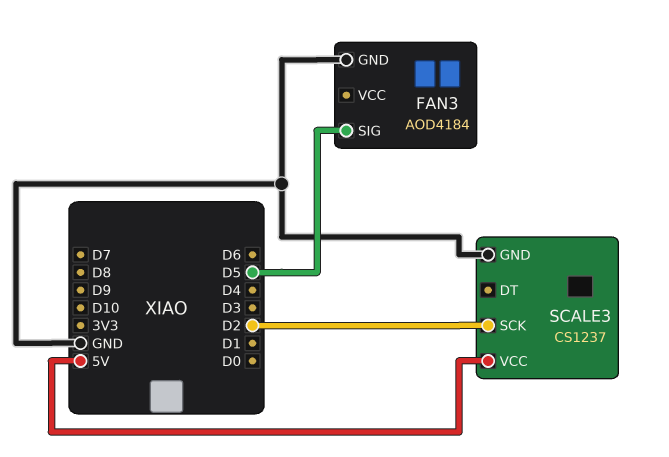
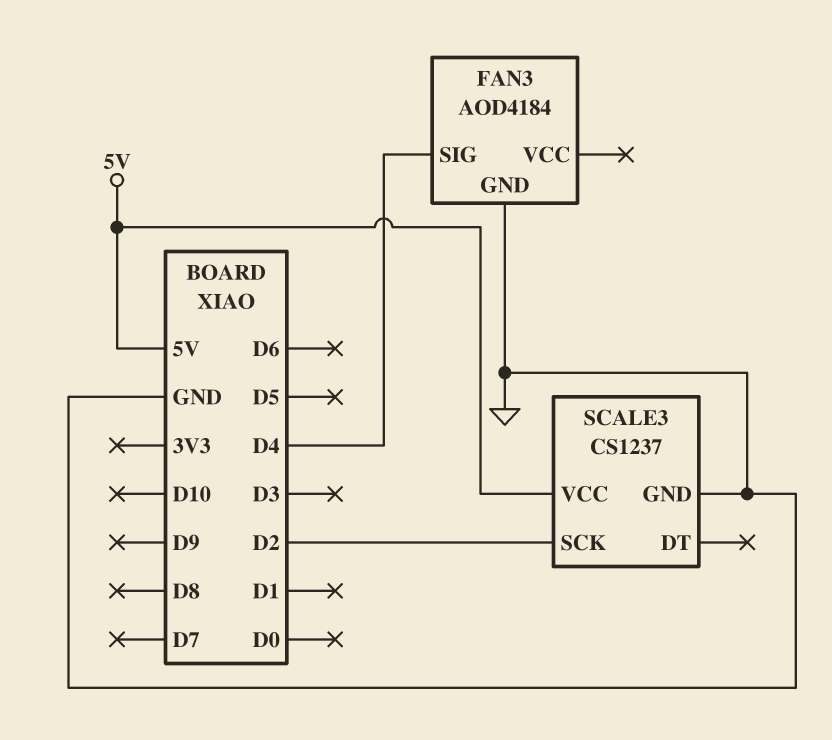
FAN3 pin SIG: D5 -> D4

